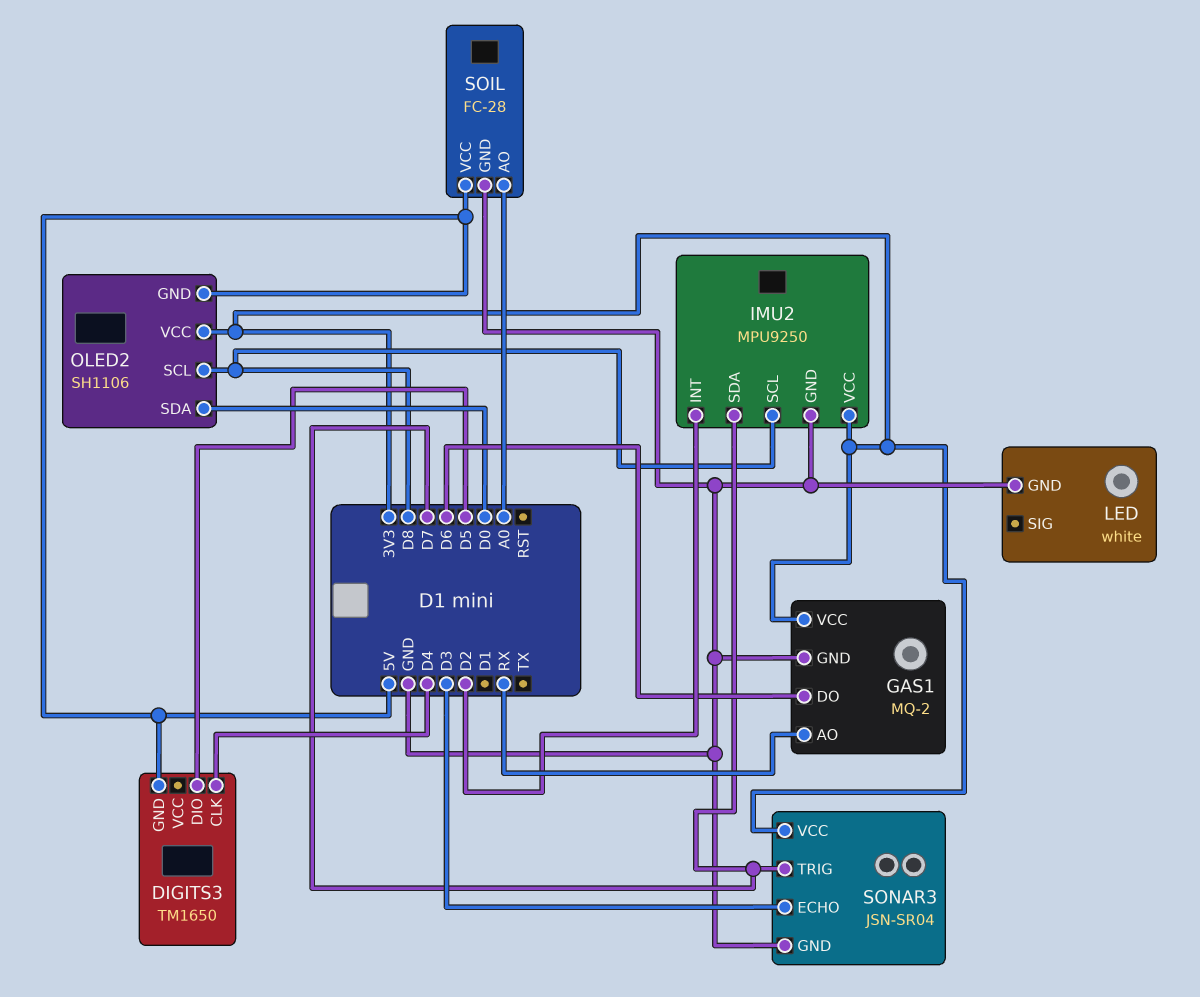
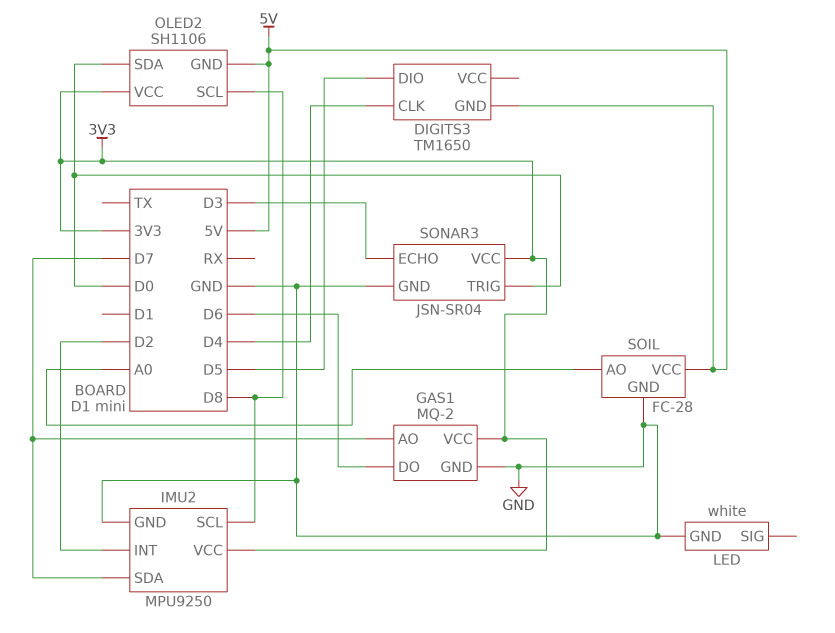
GAS1 pin AO: RX -> D7
SONAR3 pin TRIG: D7 -> D0

